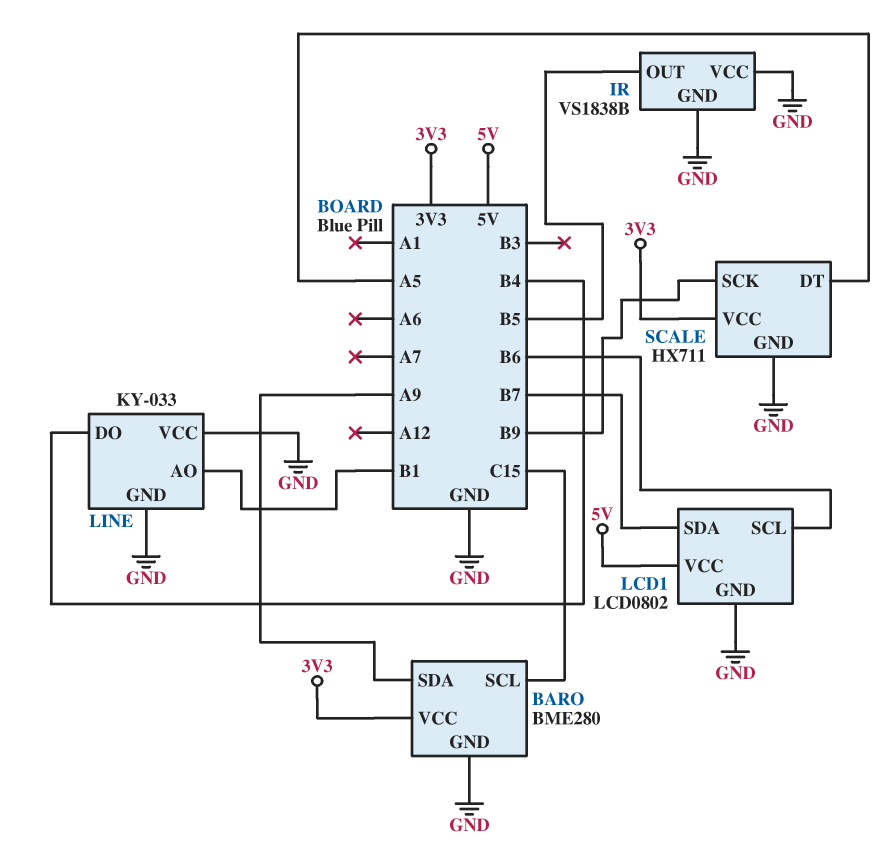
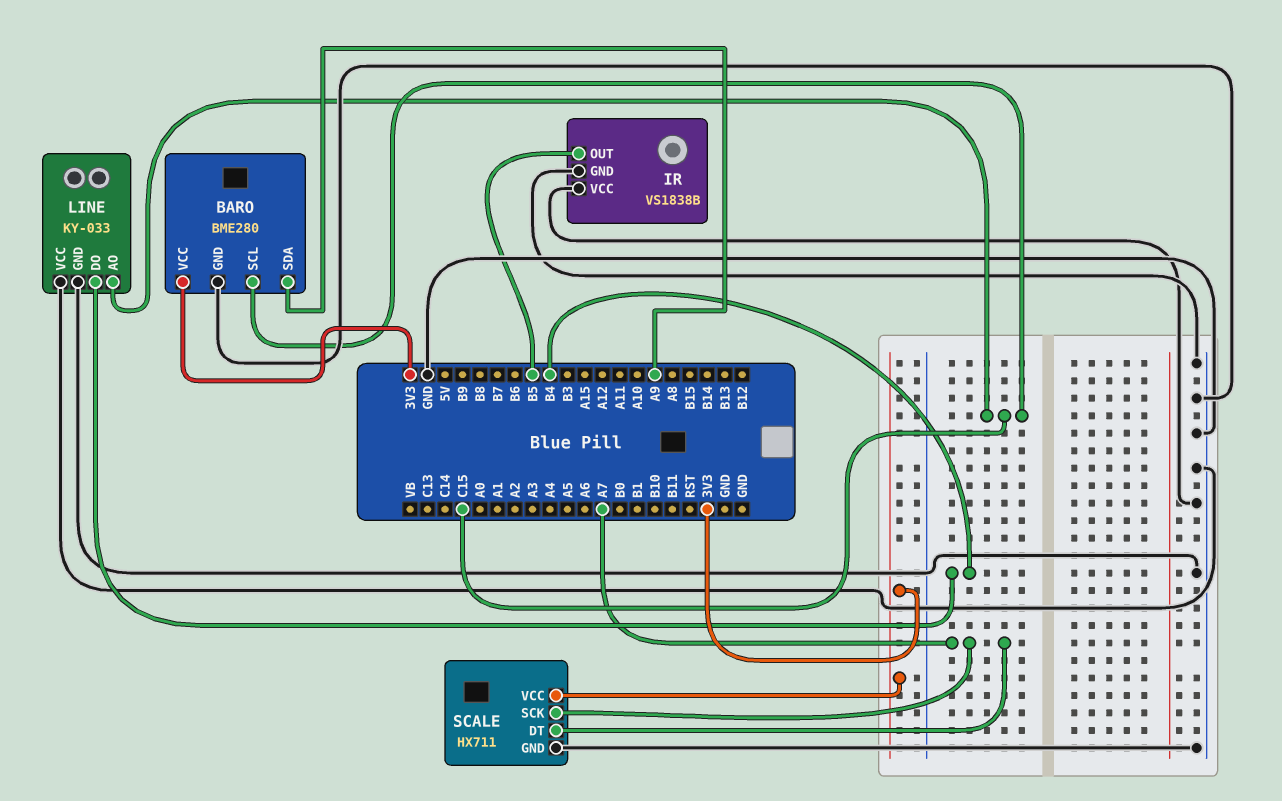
LCD1: LCD0802 -> none
LCD1 pin GND: GND -> none
LCD1 pin SCL: B6 -> none
LCD1 pin SDA: B7 -> none
LCD1 pin VCC: 5V -> none
LINE pin AO: B1 -> C15
SCALE pin DT: A5 -> A7
SCALE pin SCK: B9 -> A7

